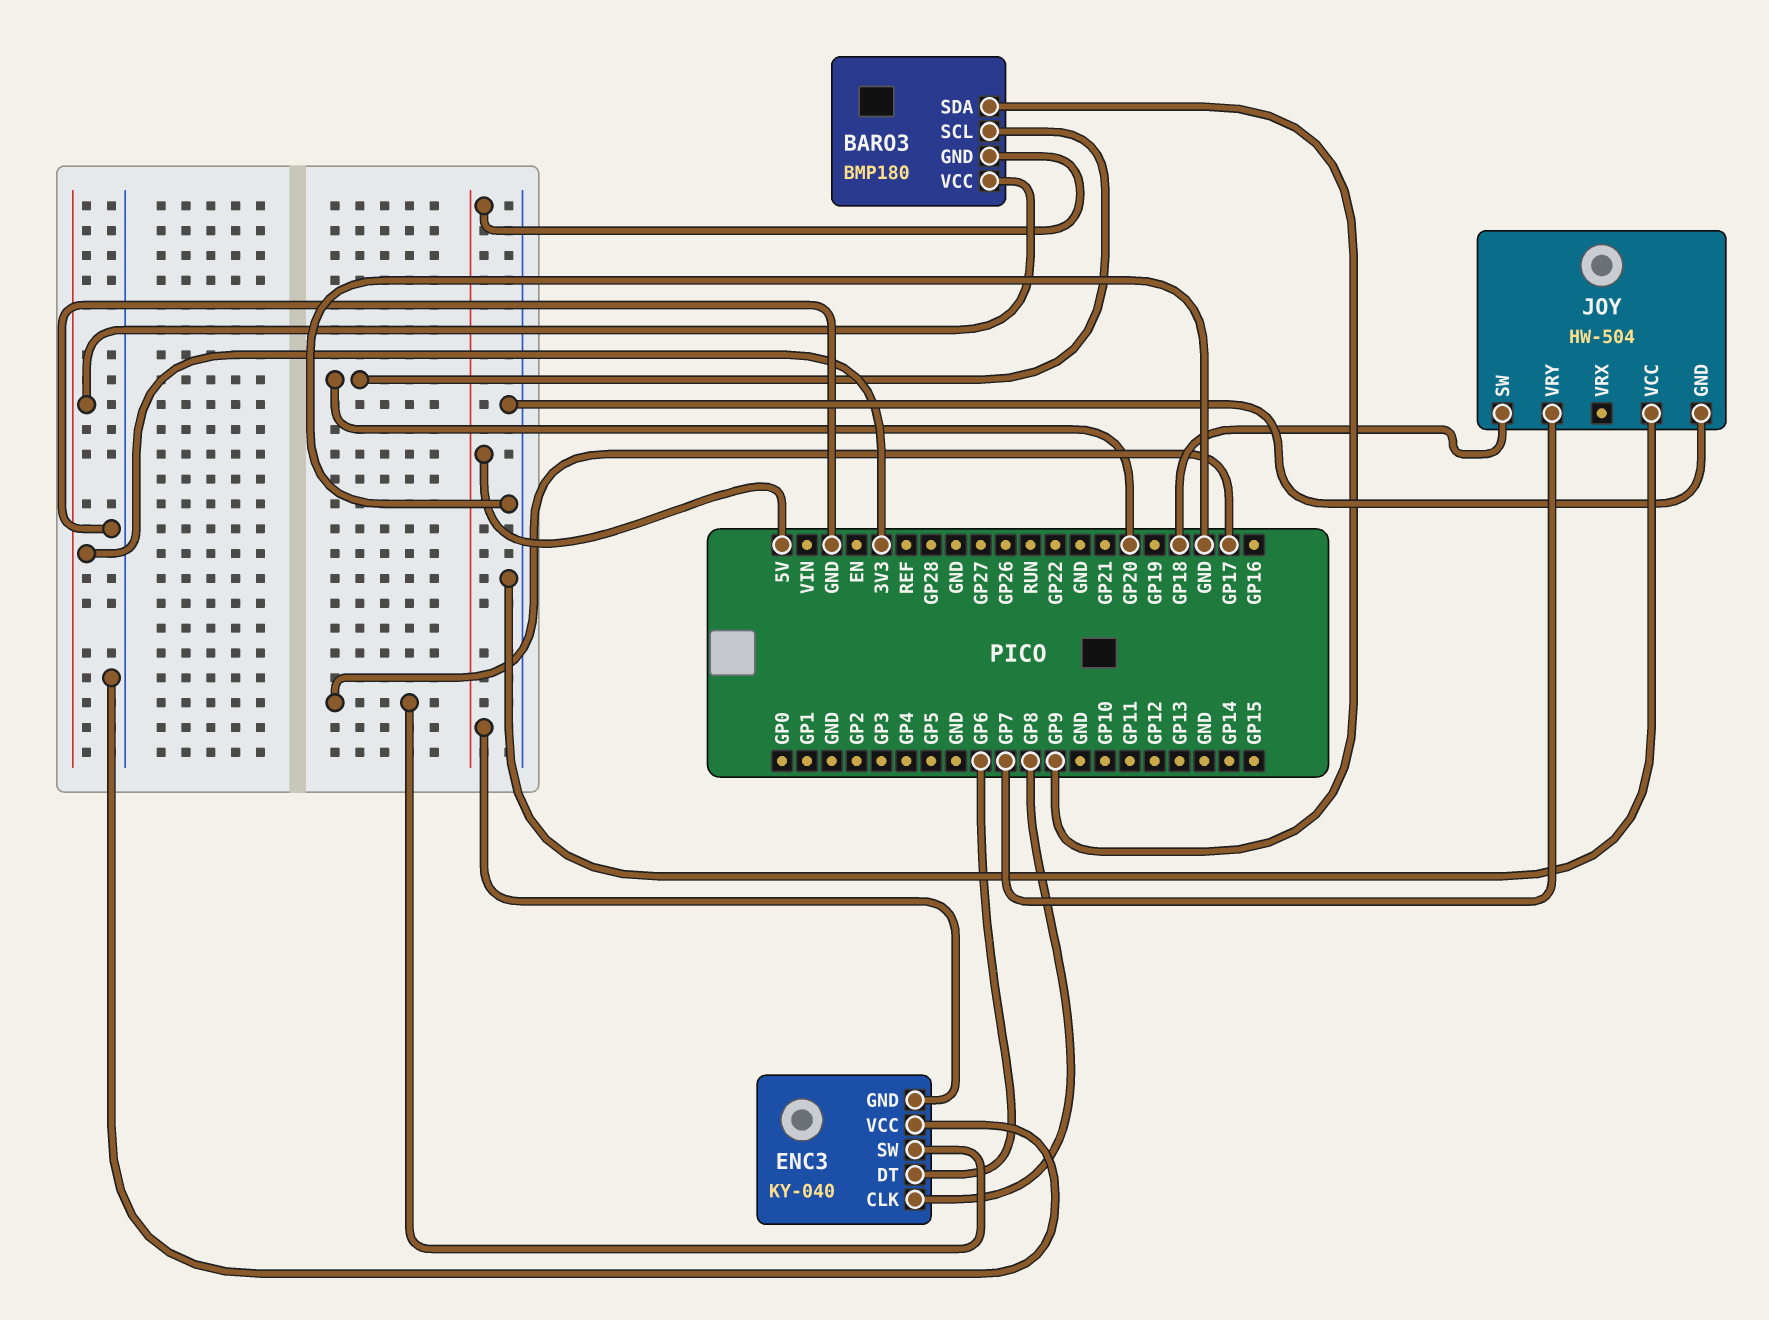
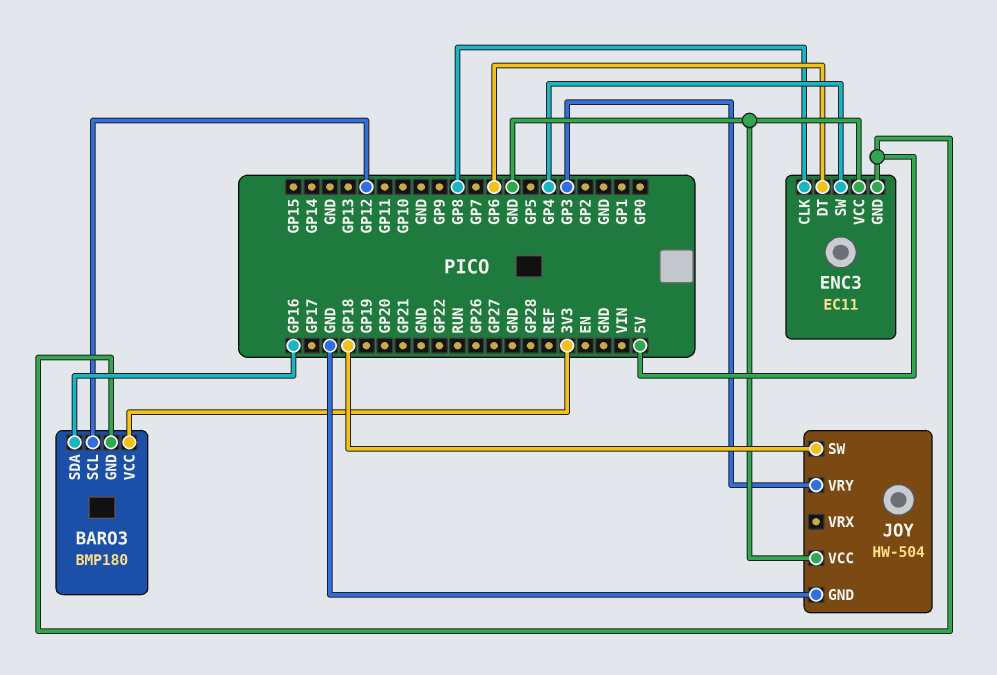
BARO3 pin SCL: GP20 -> GP12
BARO3 pin SDA: GP9 -> GP16
ENC3: KY-040 -> EC11
ENC3 pin SW: GP17 -> GP4
JOY pin VRY: GP7 -> GP3

